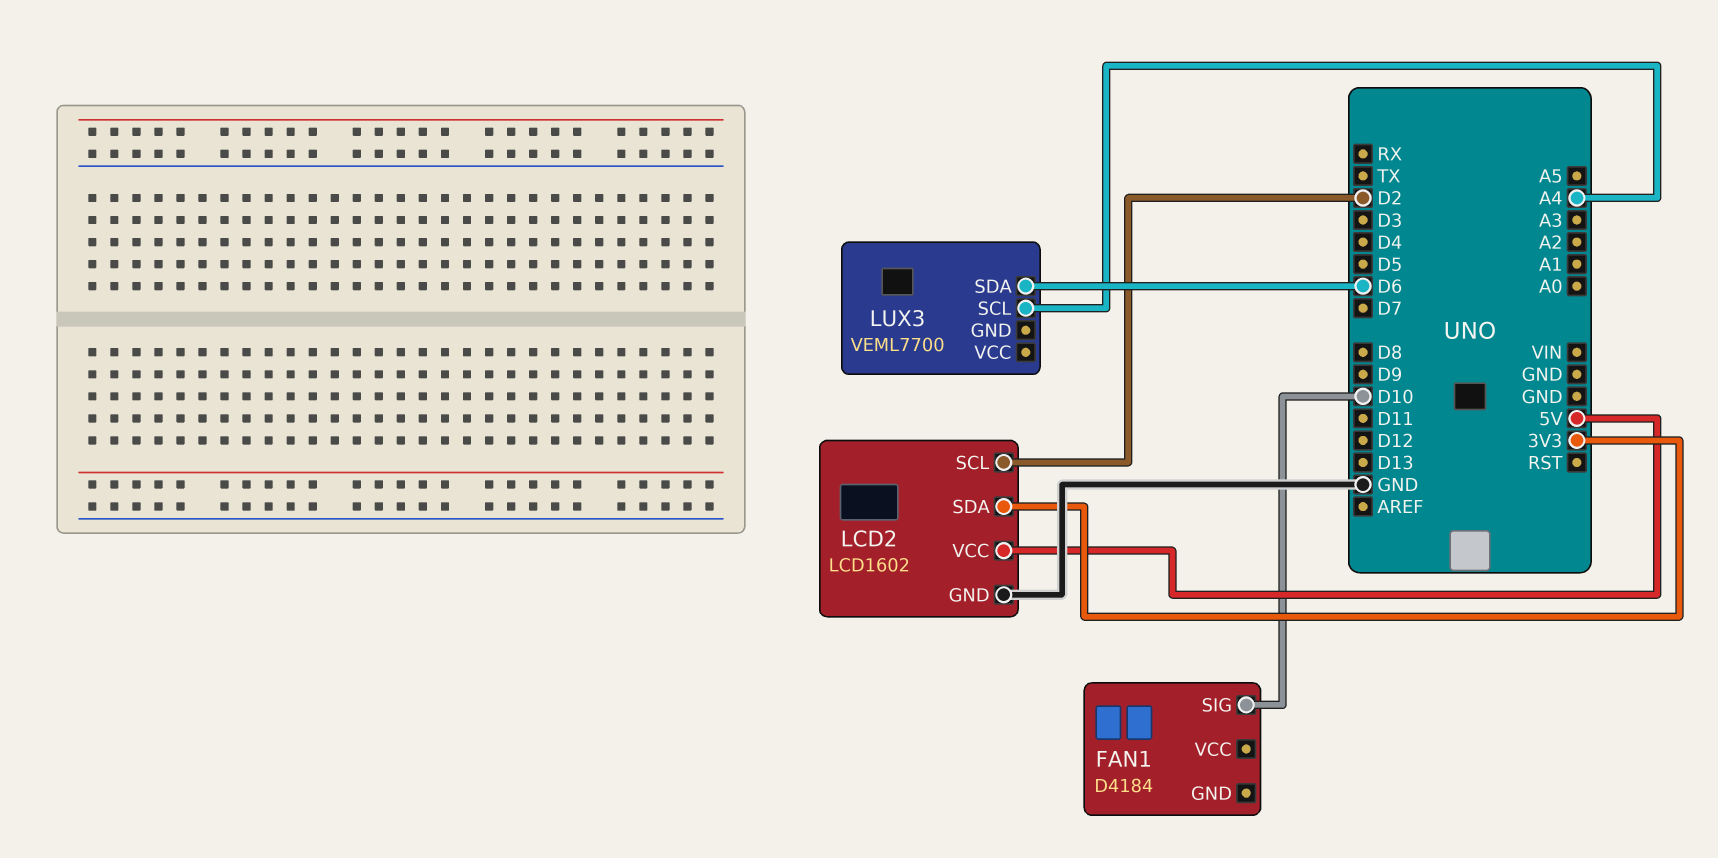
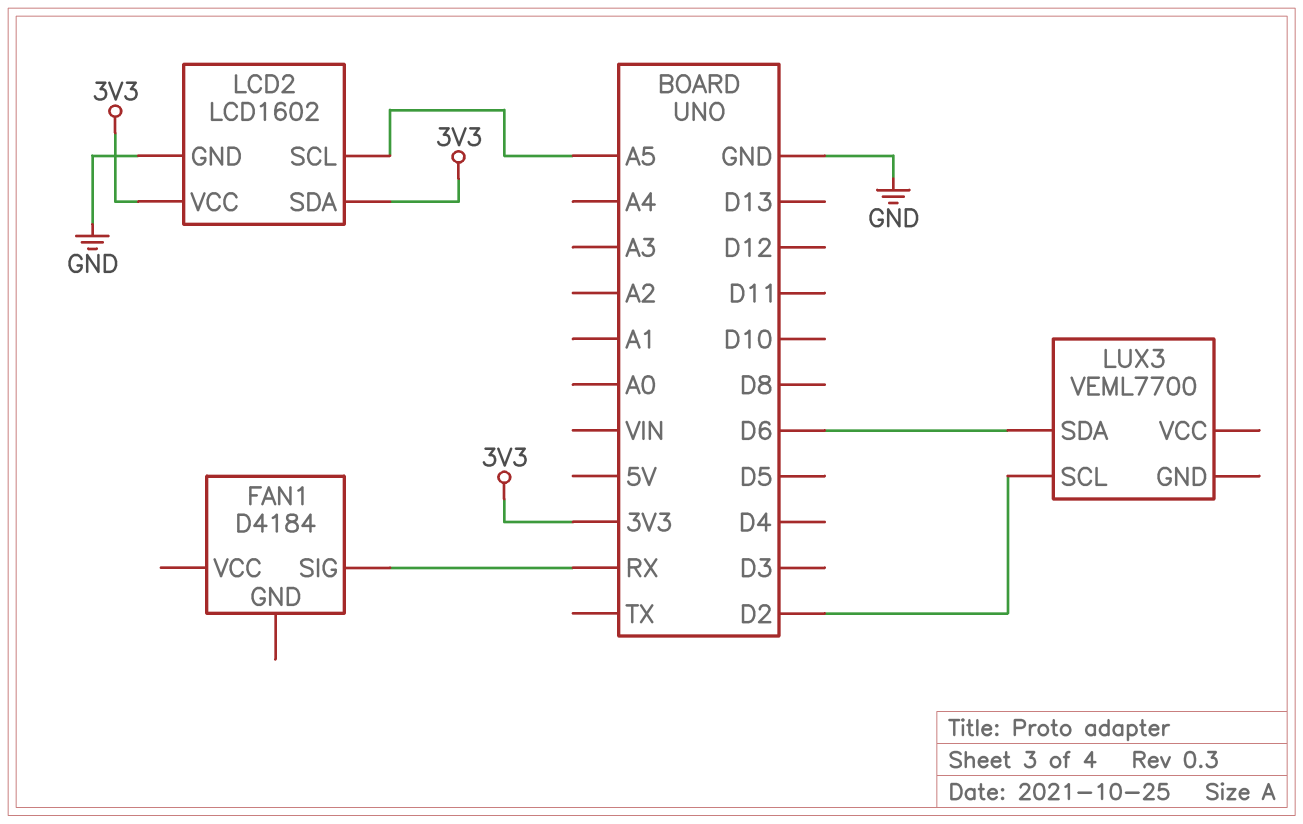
FAN1 pin SIG: D10 -> RX
LCD2 pin SCL: D2 -> A5
LCD2 pin VCC: 5V -> 3V3
LUX3 pin SCL: A4 -> D2

